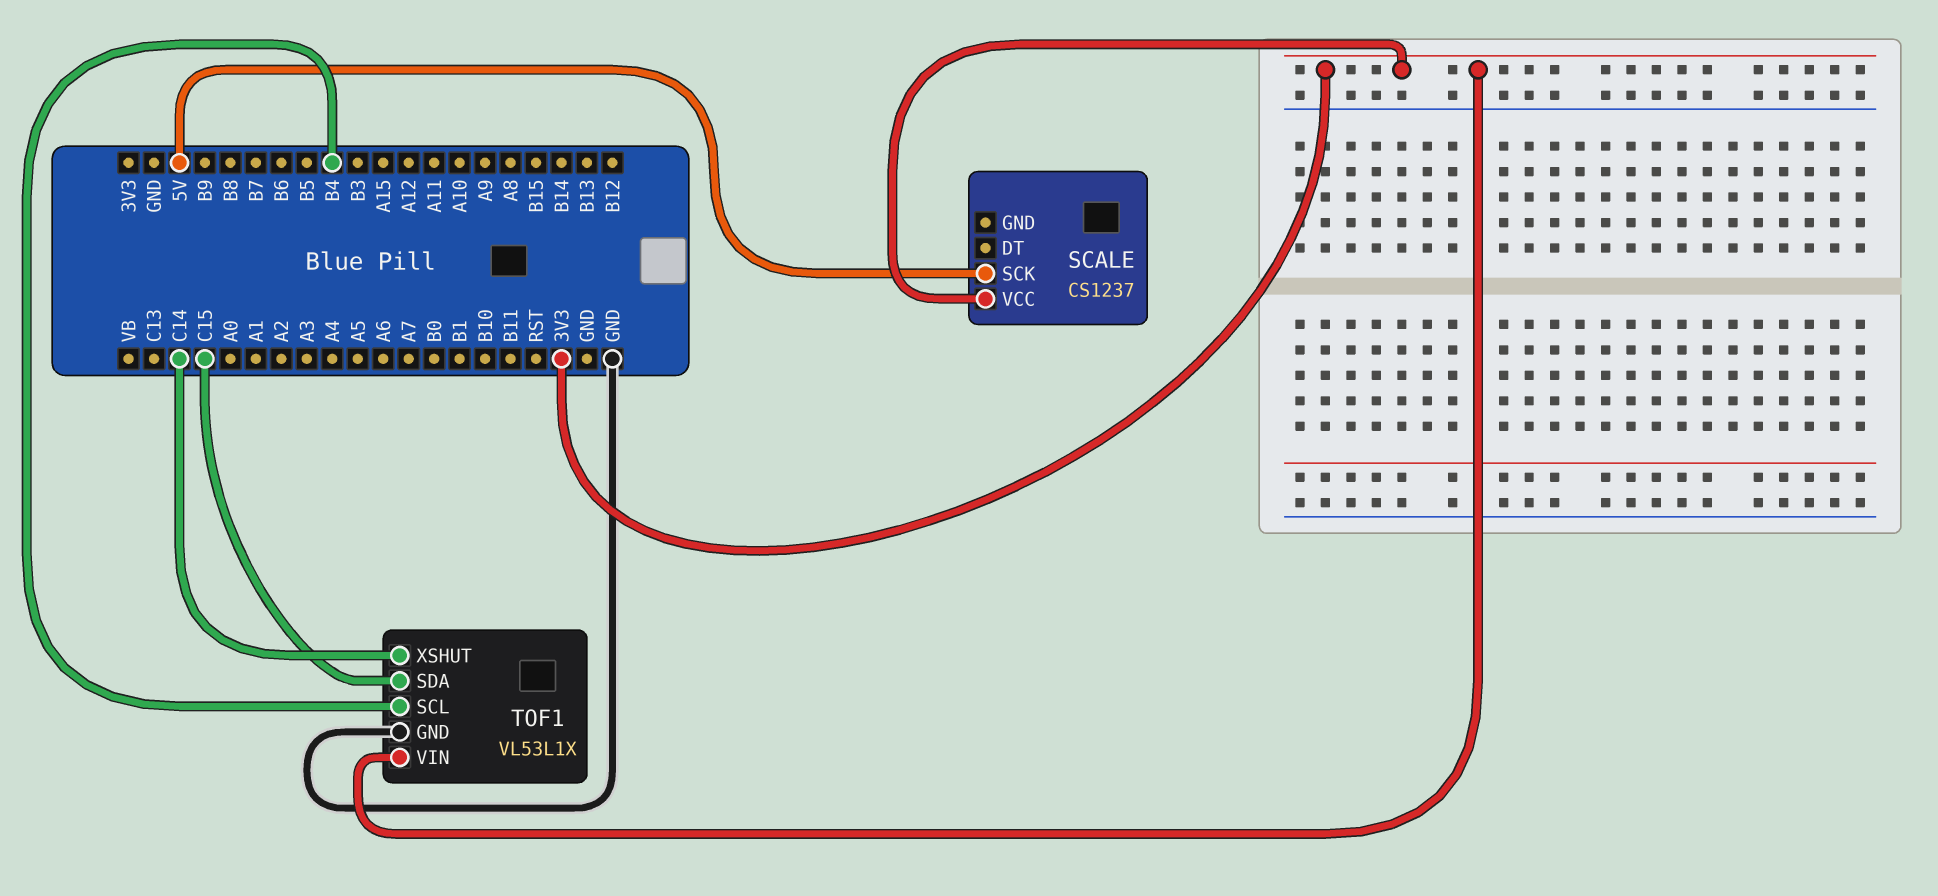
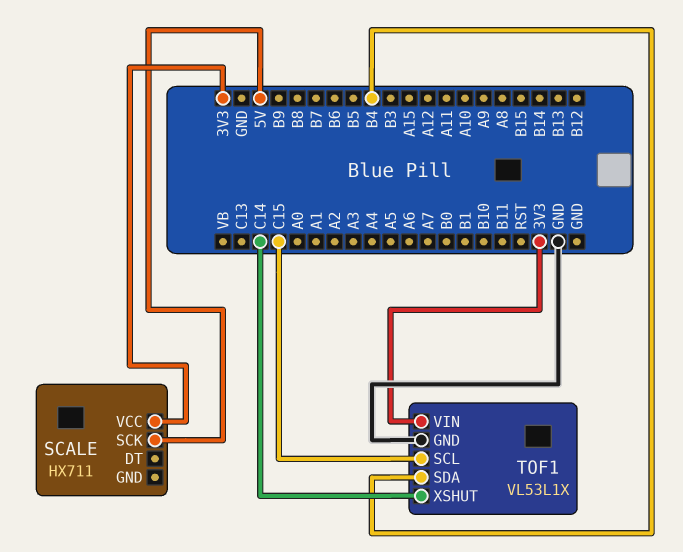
SCALE: CS1237 -> HX711
TOF1 pin SCL: B4 -> C15
TOF1 pin SDA: C15 -> B4

